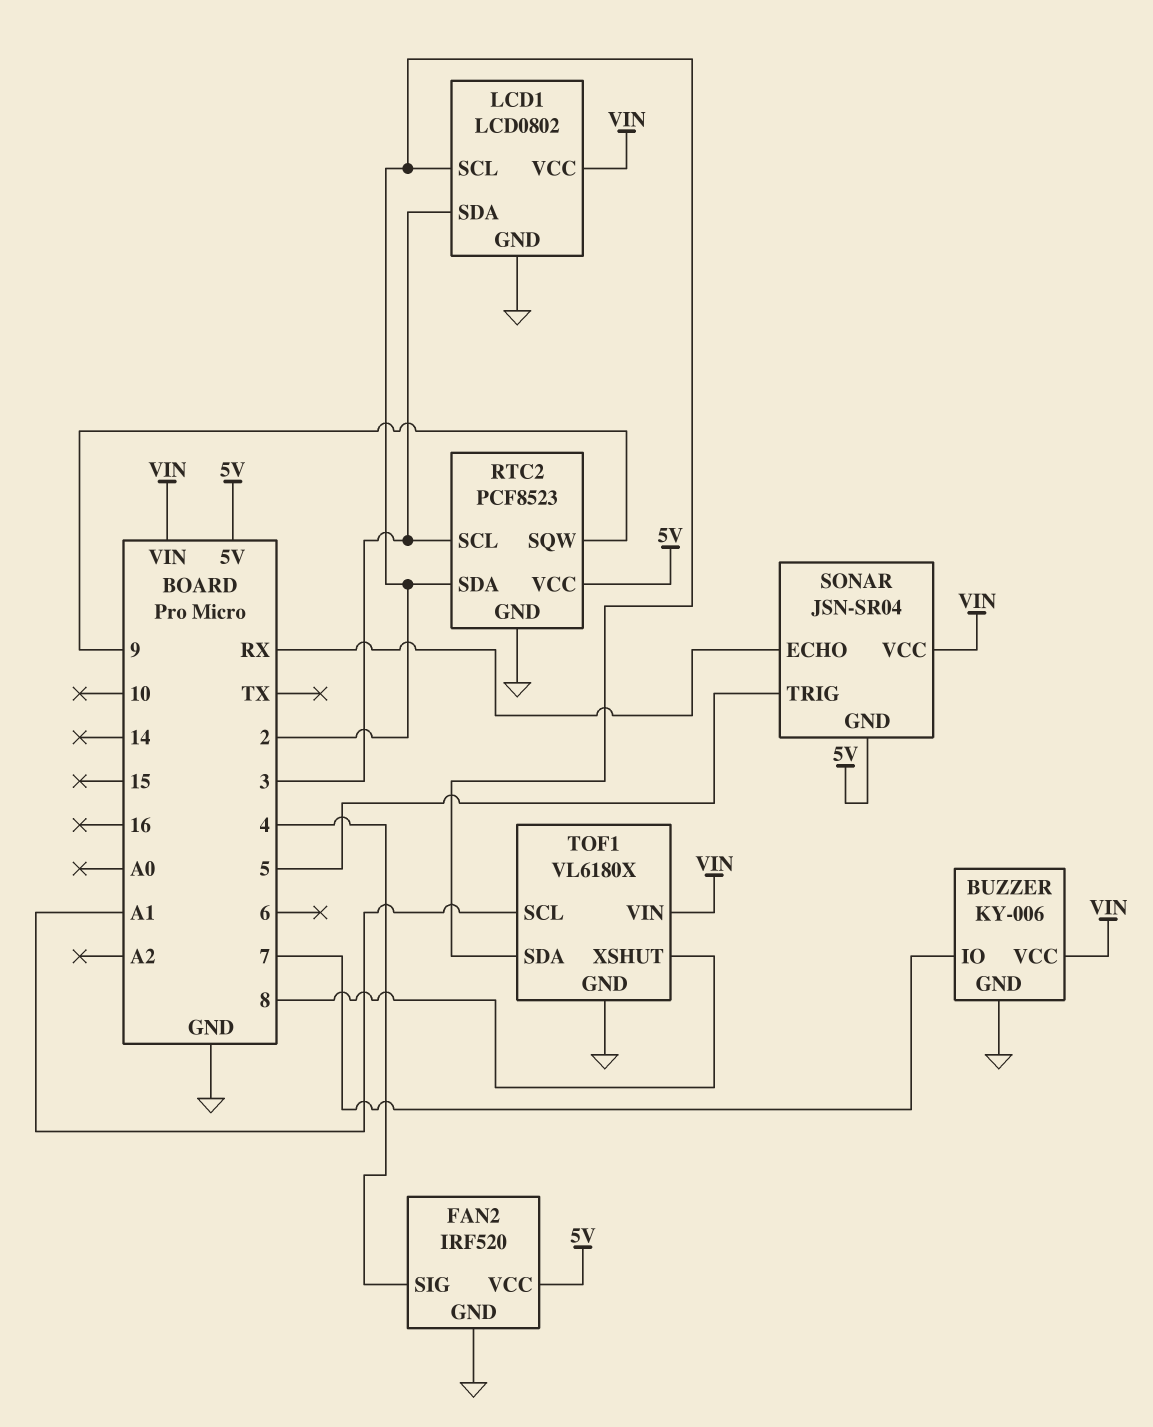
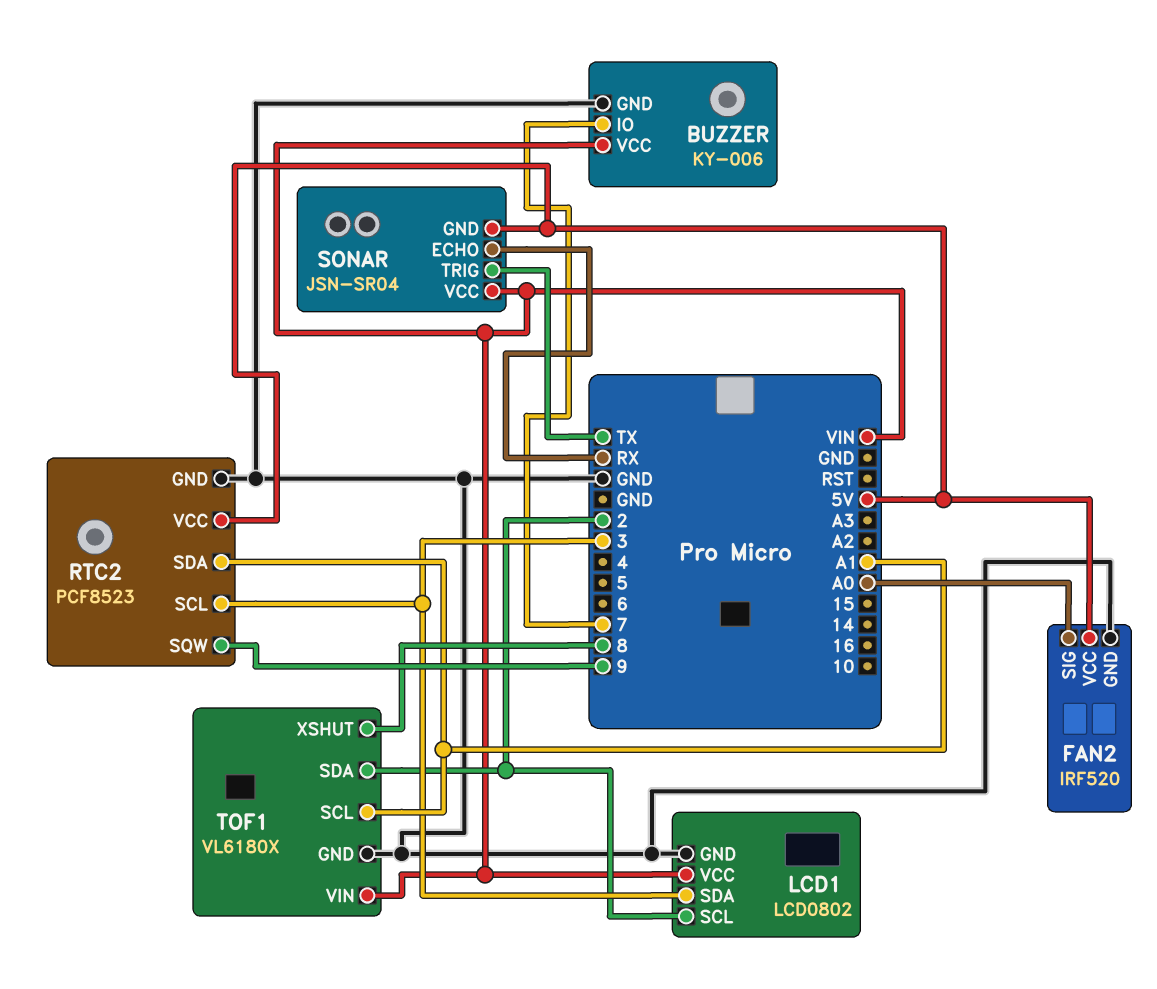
FAN2 pin SIG: 4 -> A0
RTC2 pin SDA: 2 -> A1
SONAR pin TRIG: 5 -> TX

